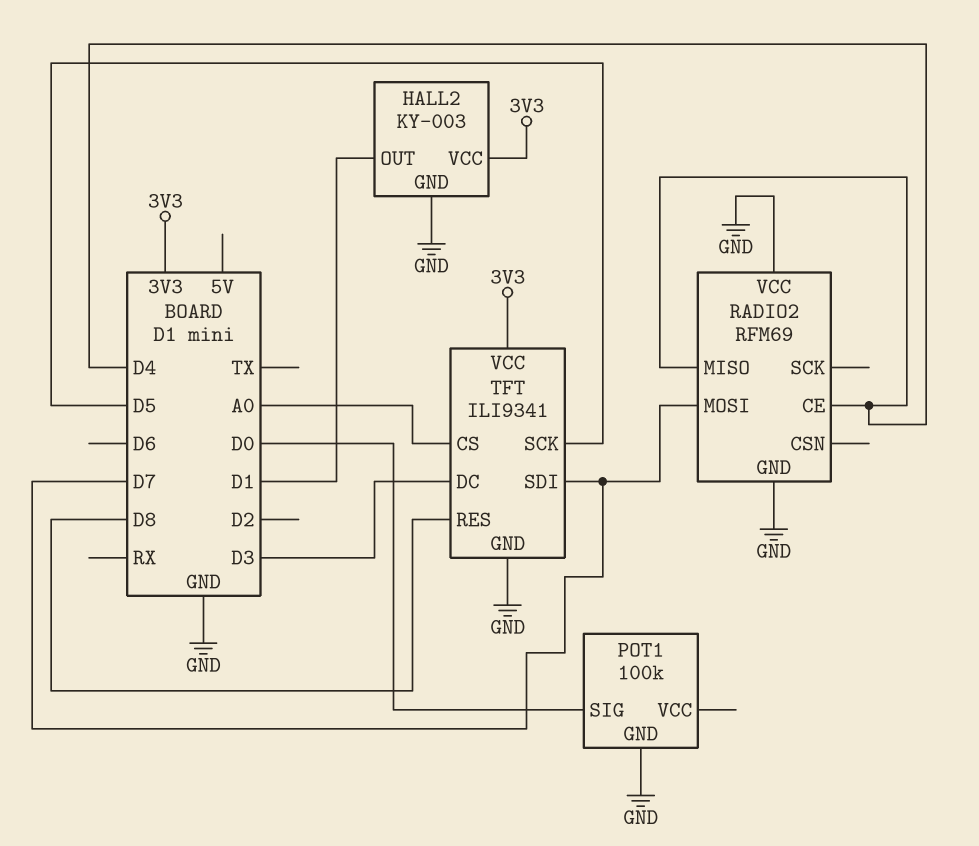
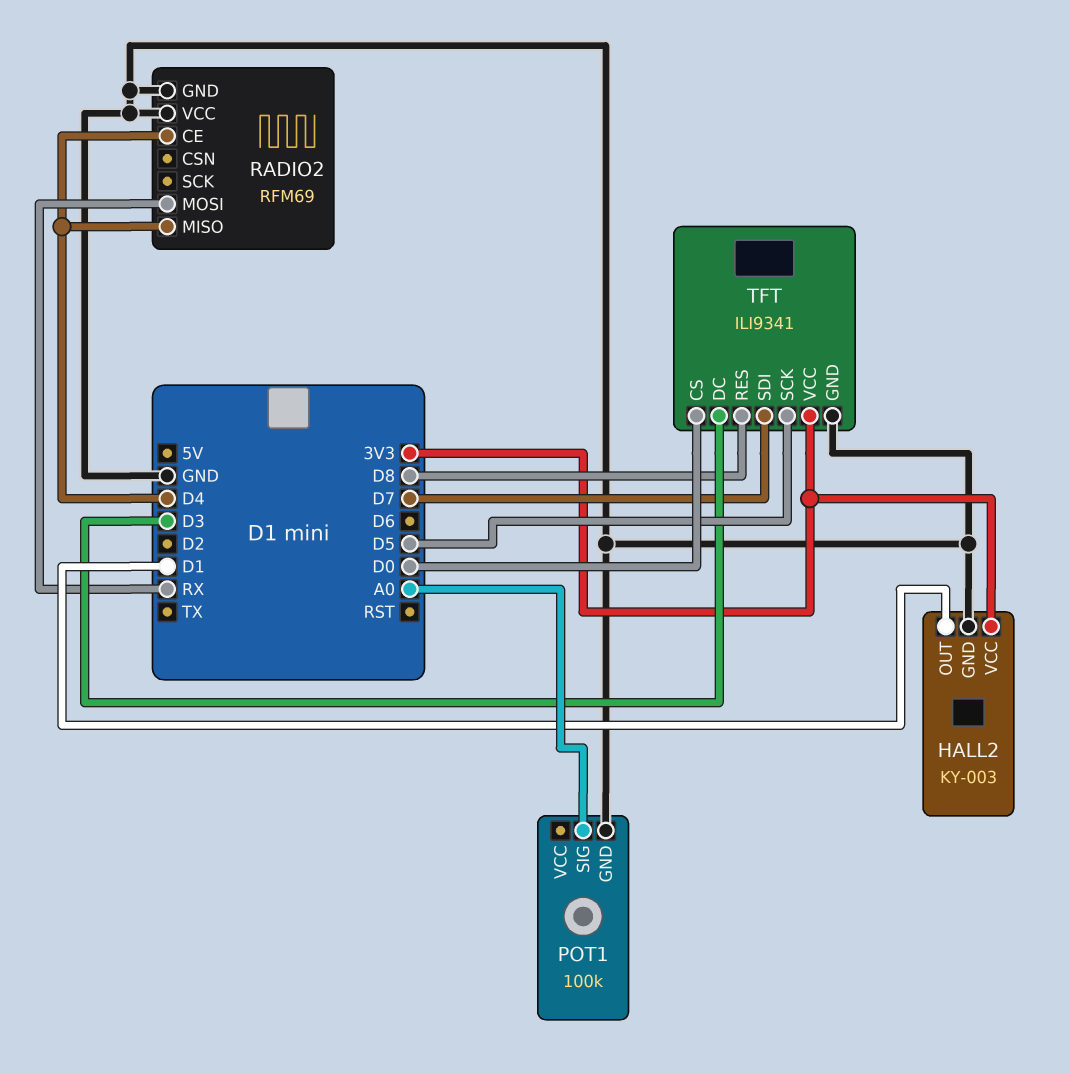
POT1 pin SIG: D0 -> A0
RADIO2 pin MOSI: D7 -> RX
TFT pin CS: A0 -> D0

